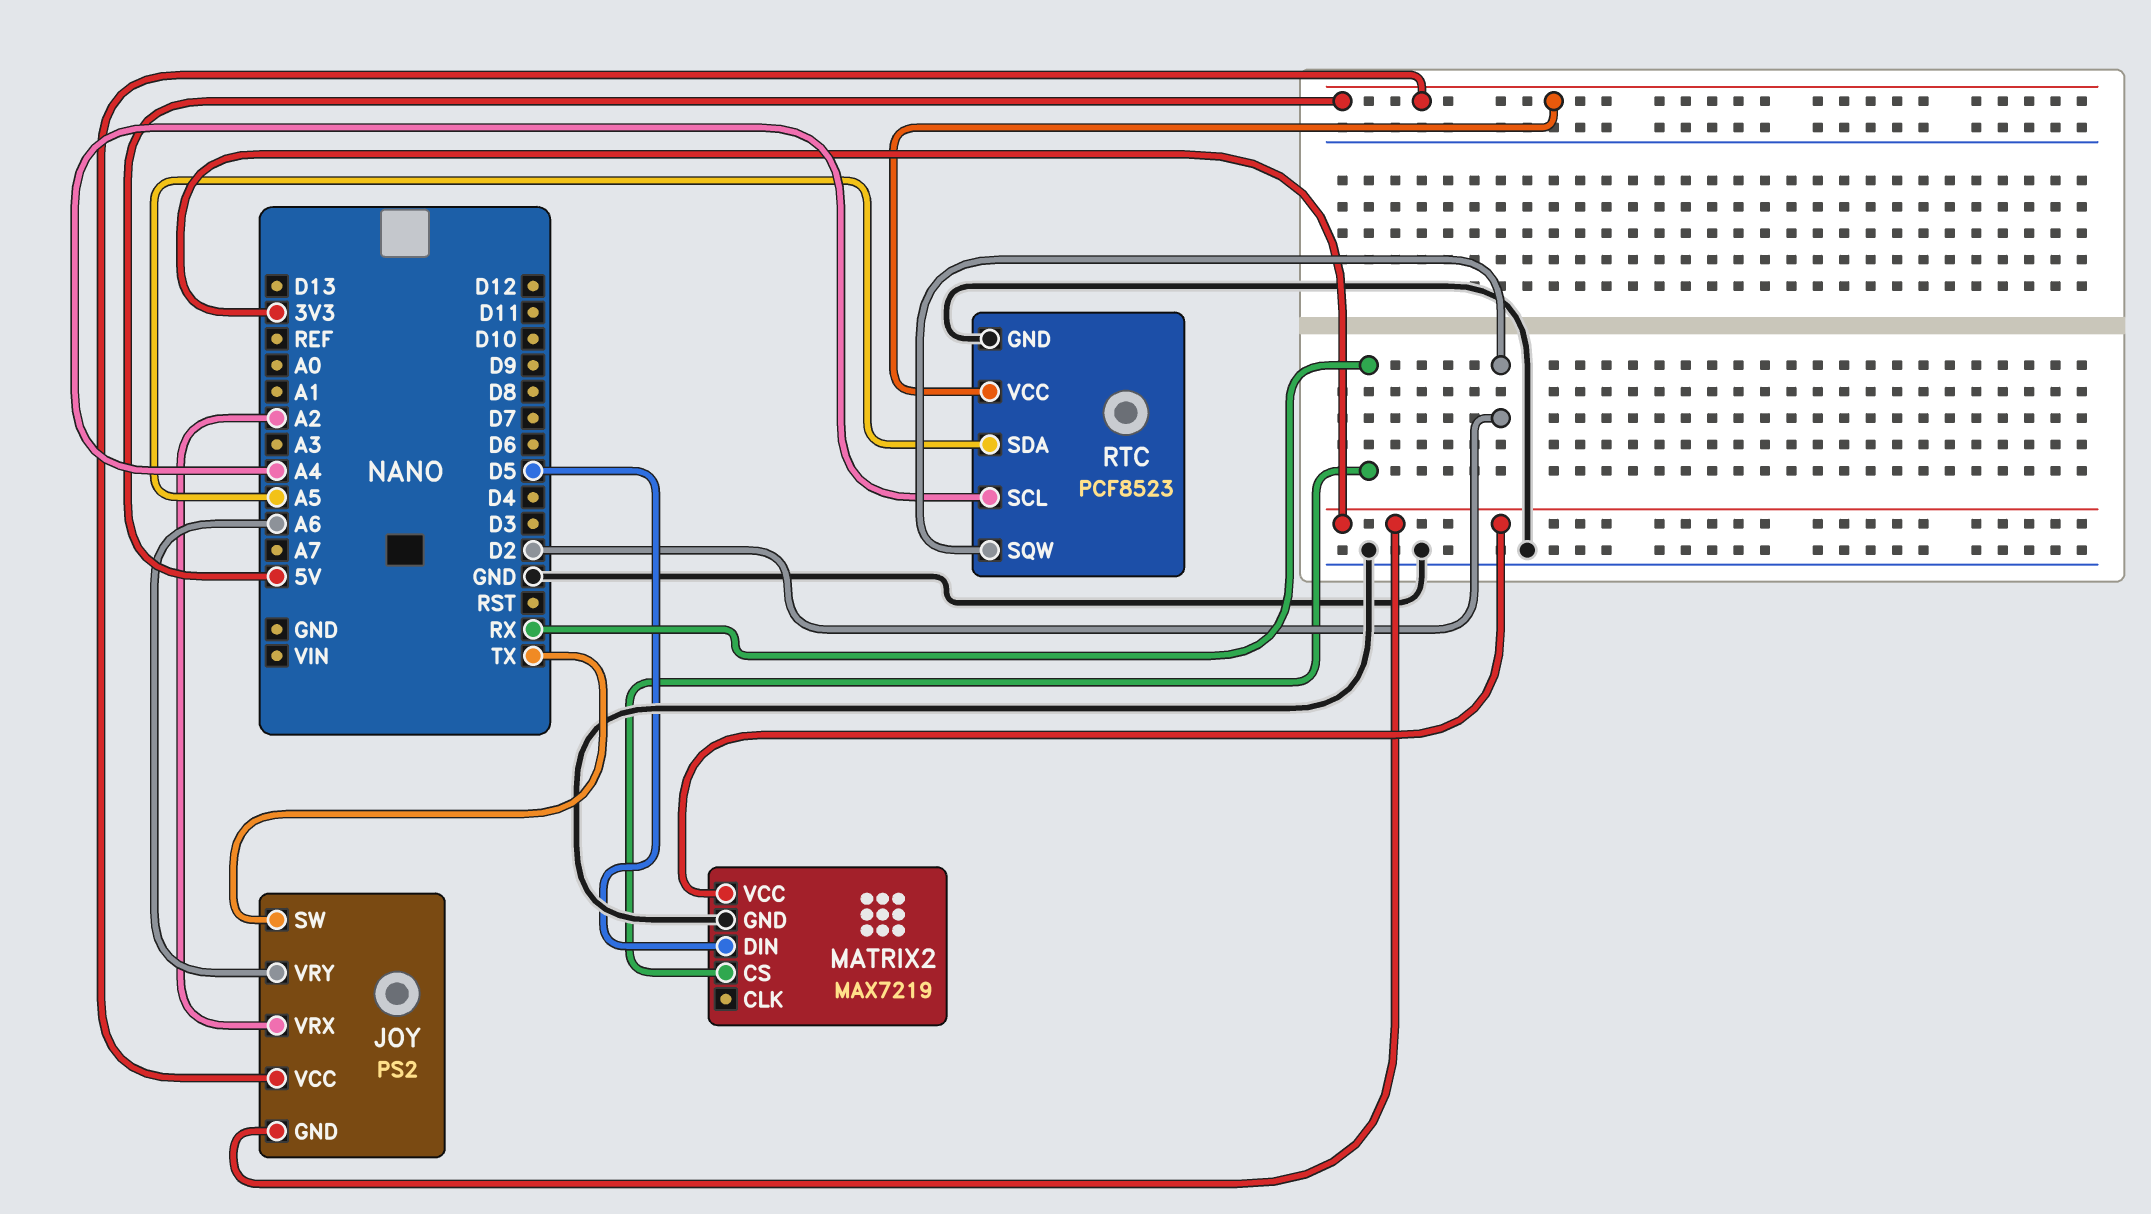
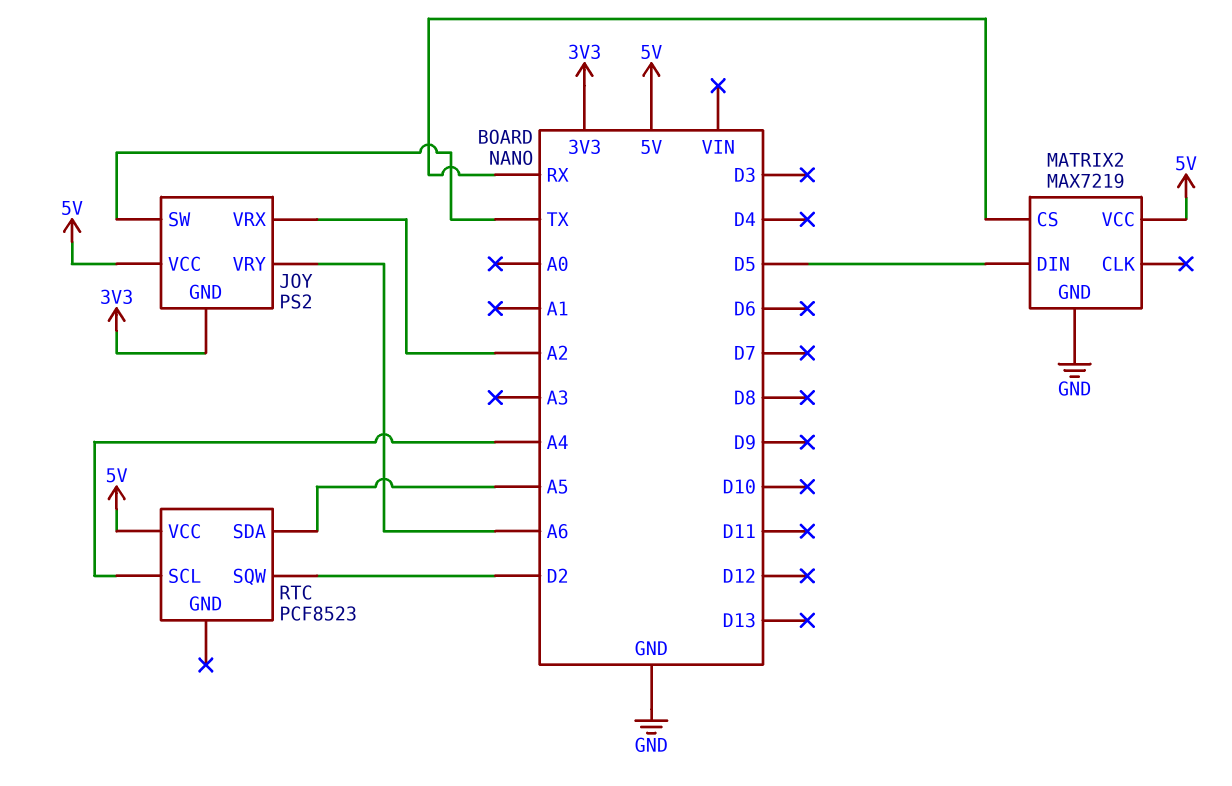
MATRIX2 pin VCC: 3V3 -> 5V
RTC pin GND: GND -> none

